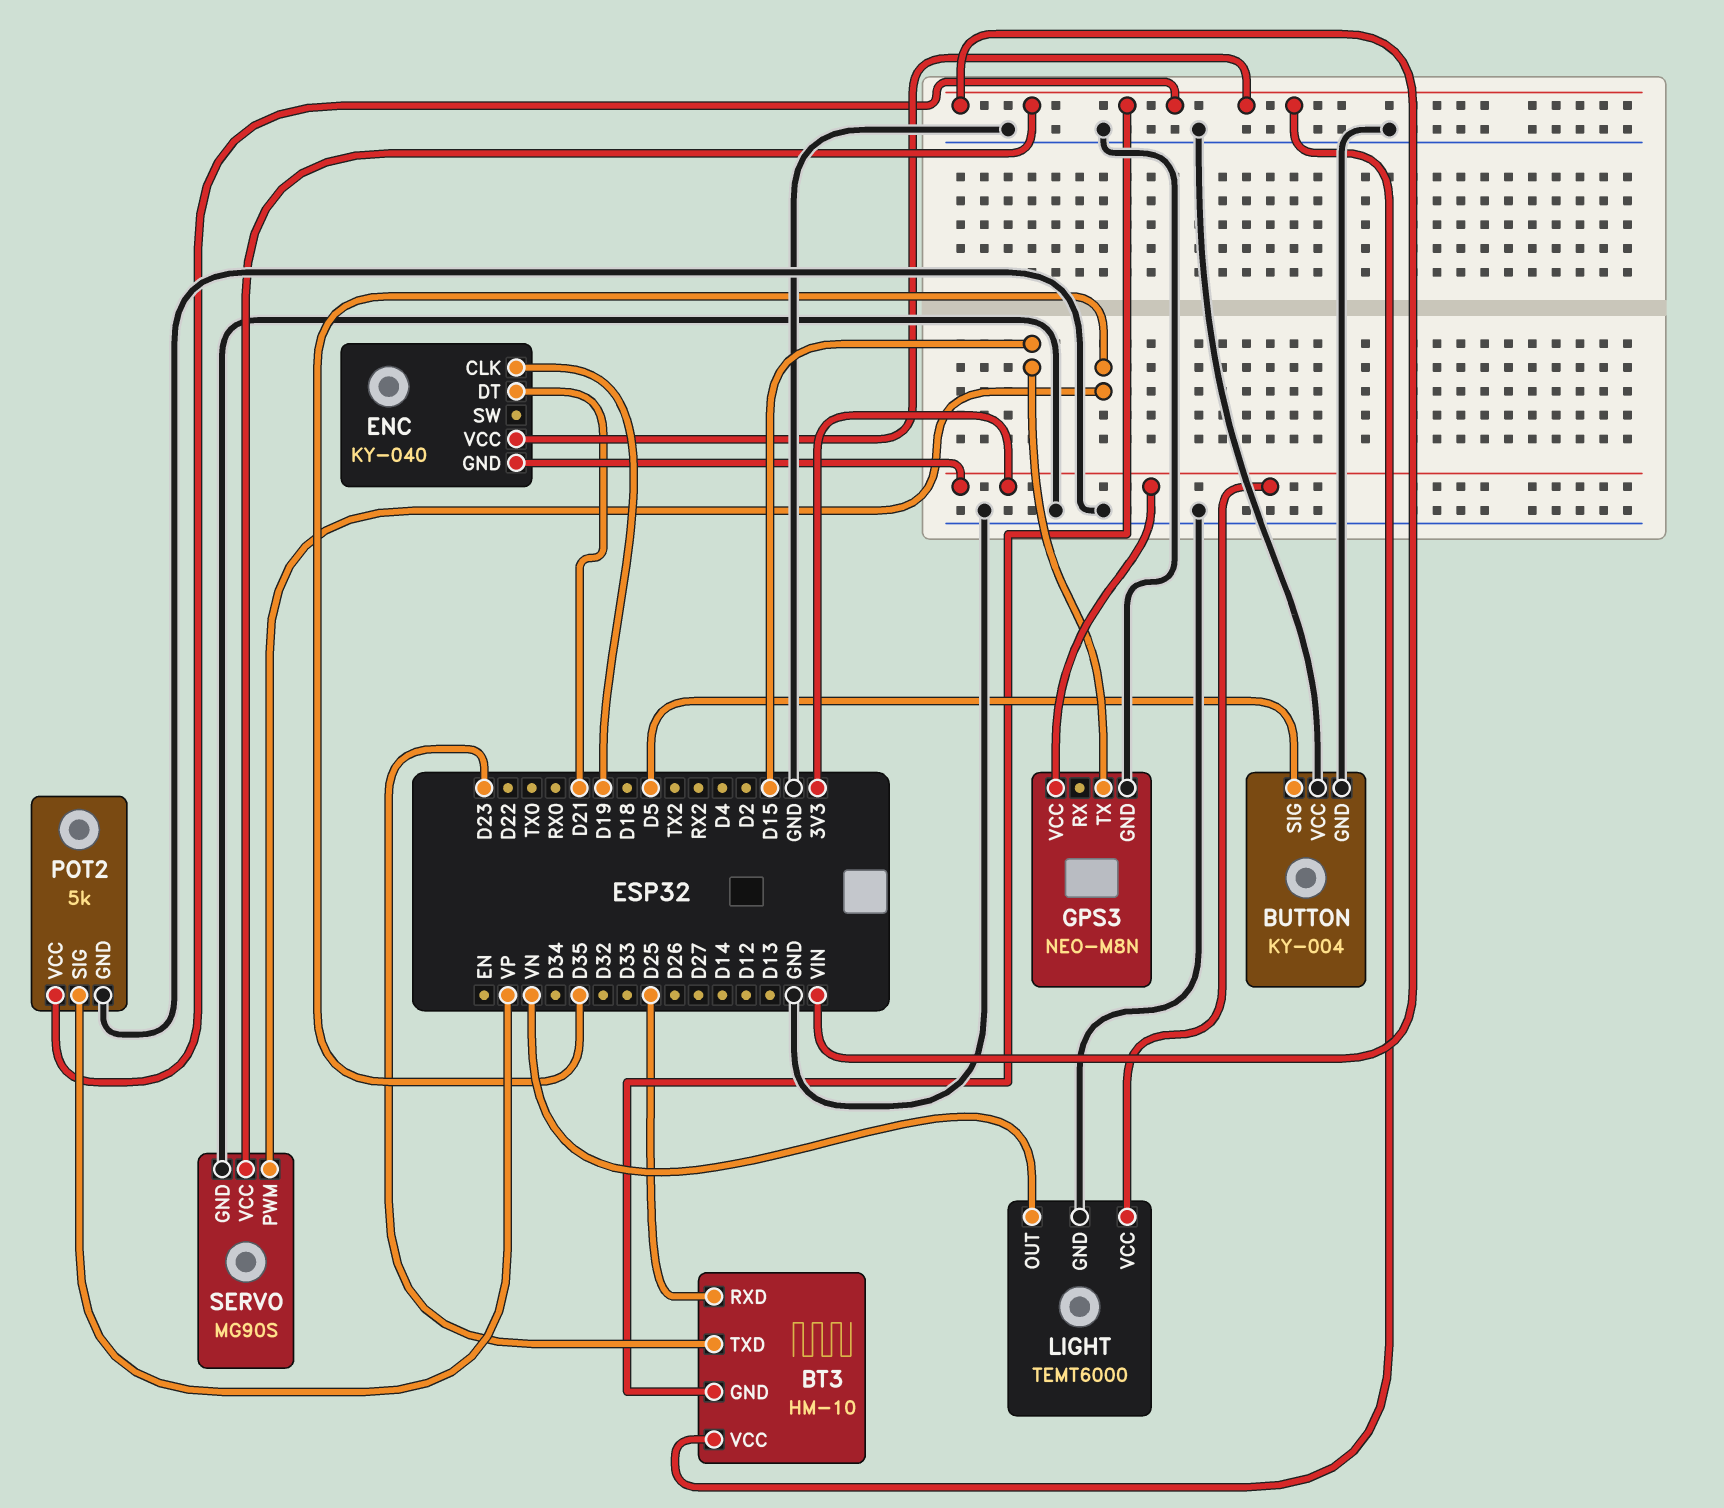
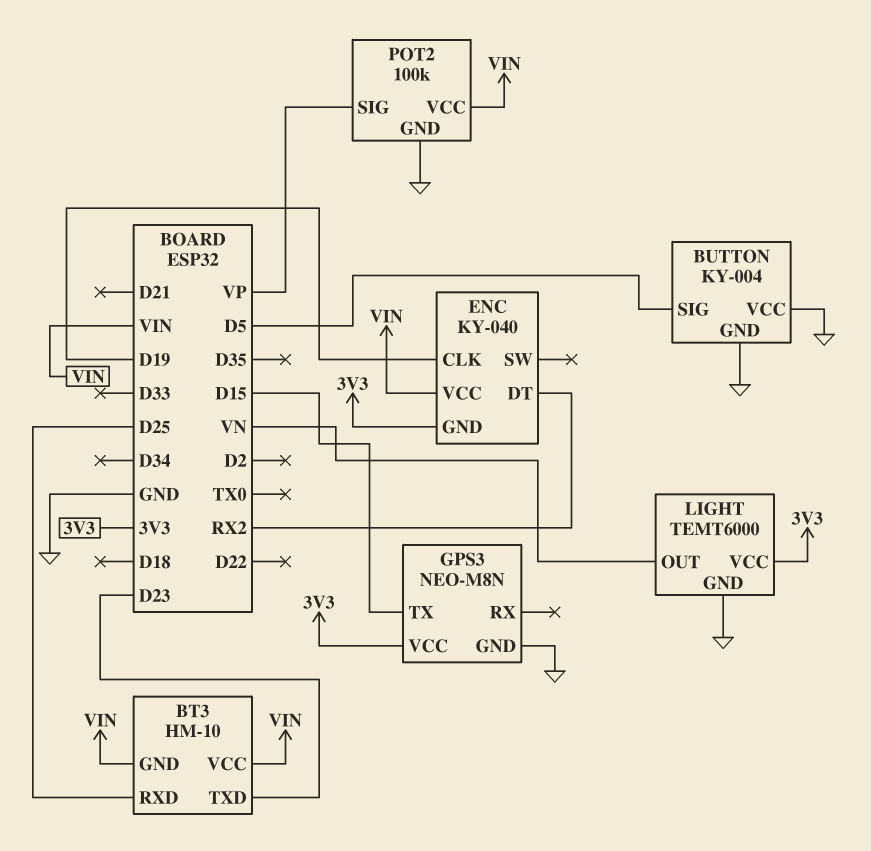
ENC pin DT: D21 -> RX2
POT2: 5k -> 100k
SERVO: MG90S -> none
SERVO pin GND: GND -> none
SERVO pin PWM: D35 -> none
SERVO pin VCC: VIN -> none

